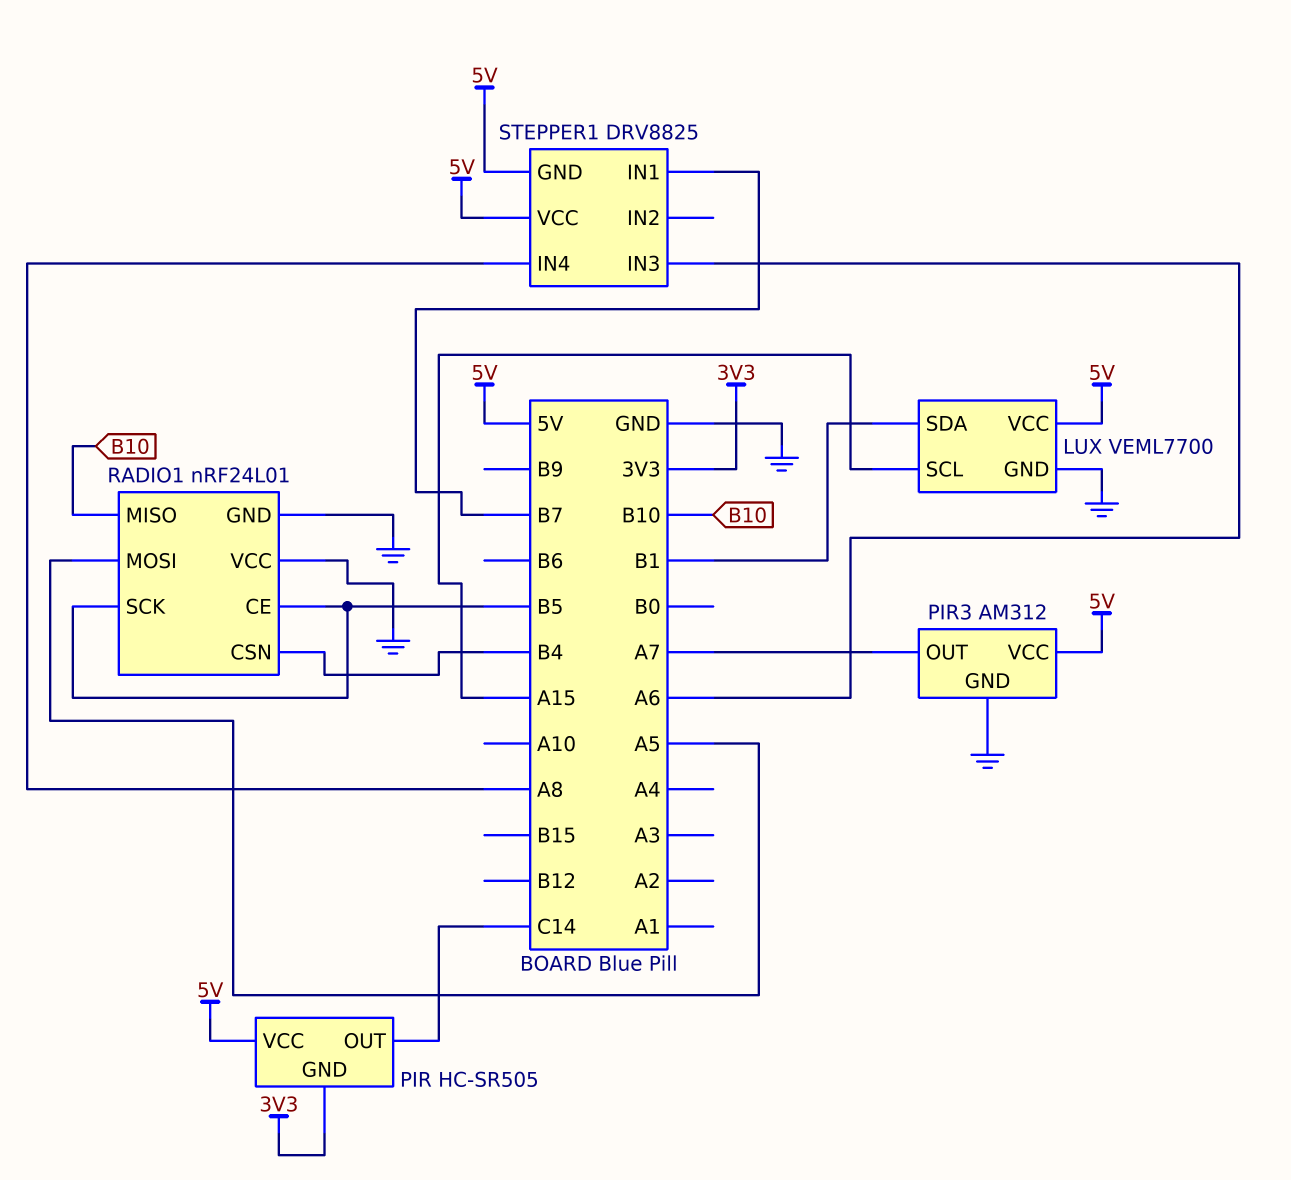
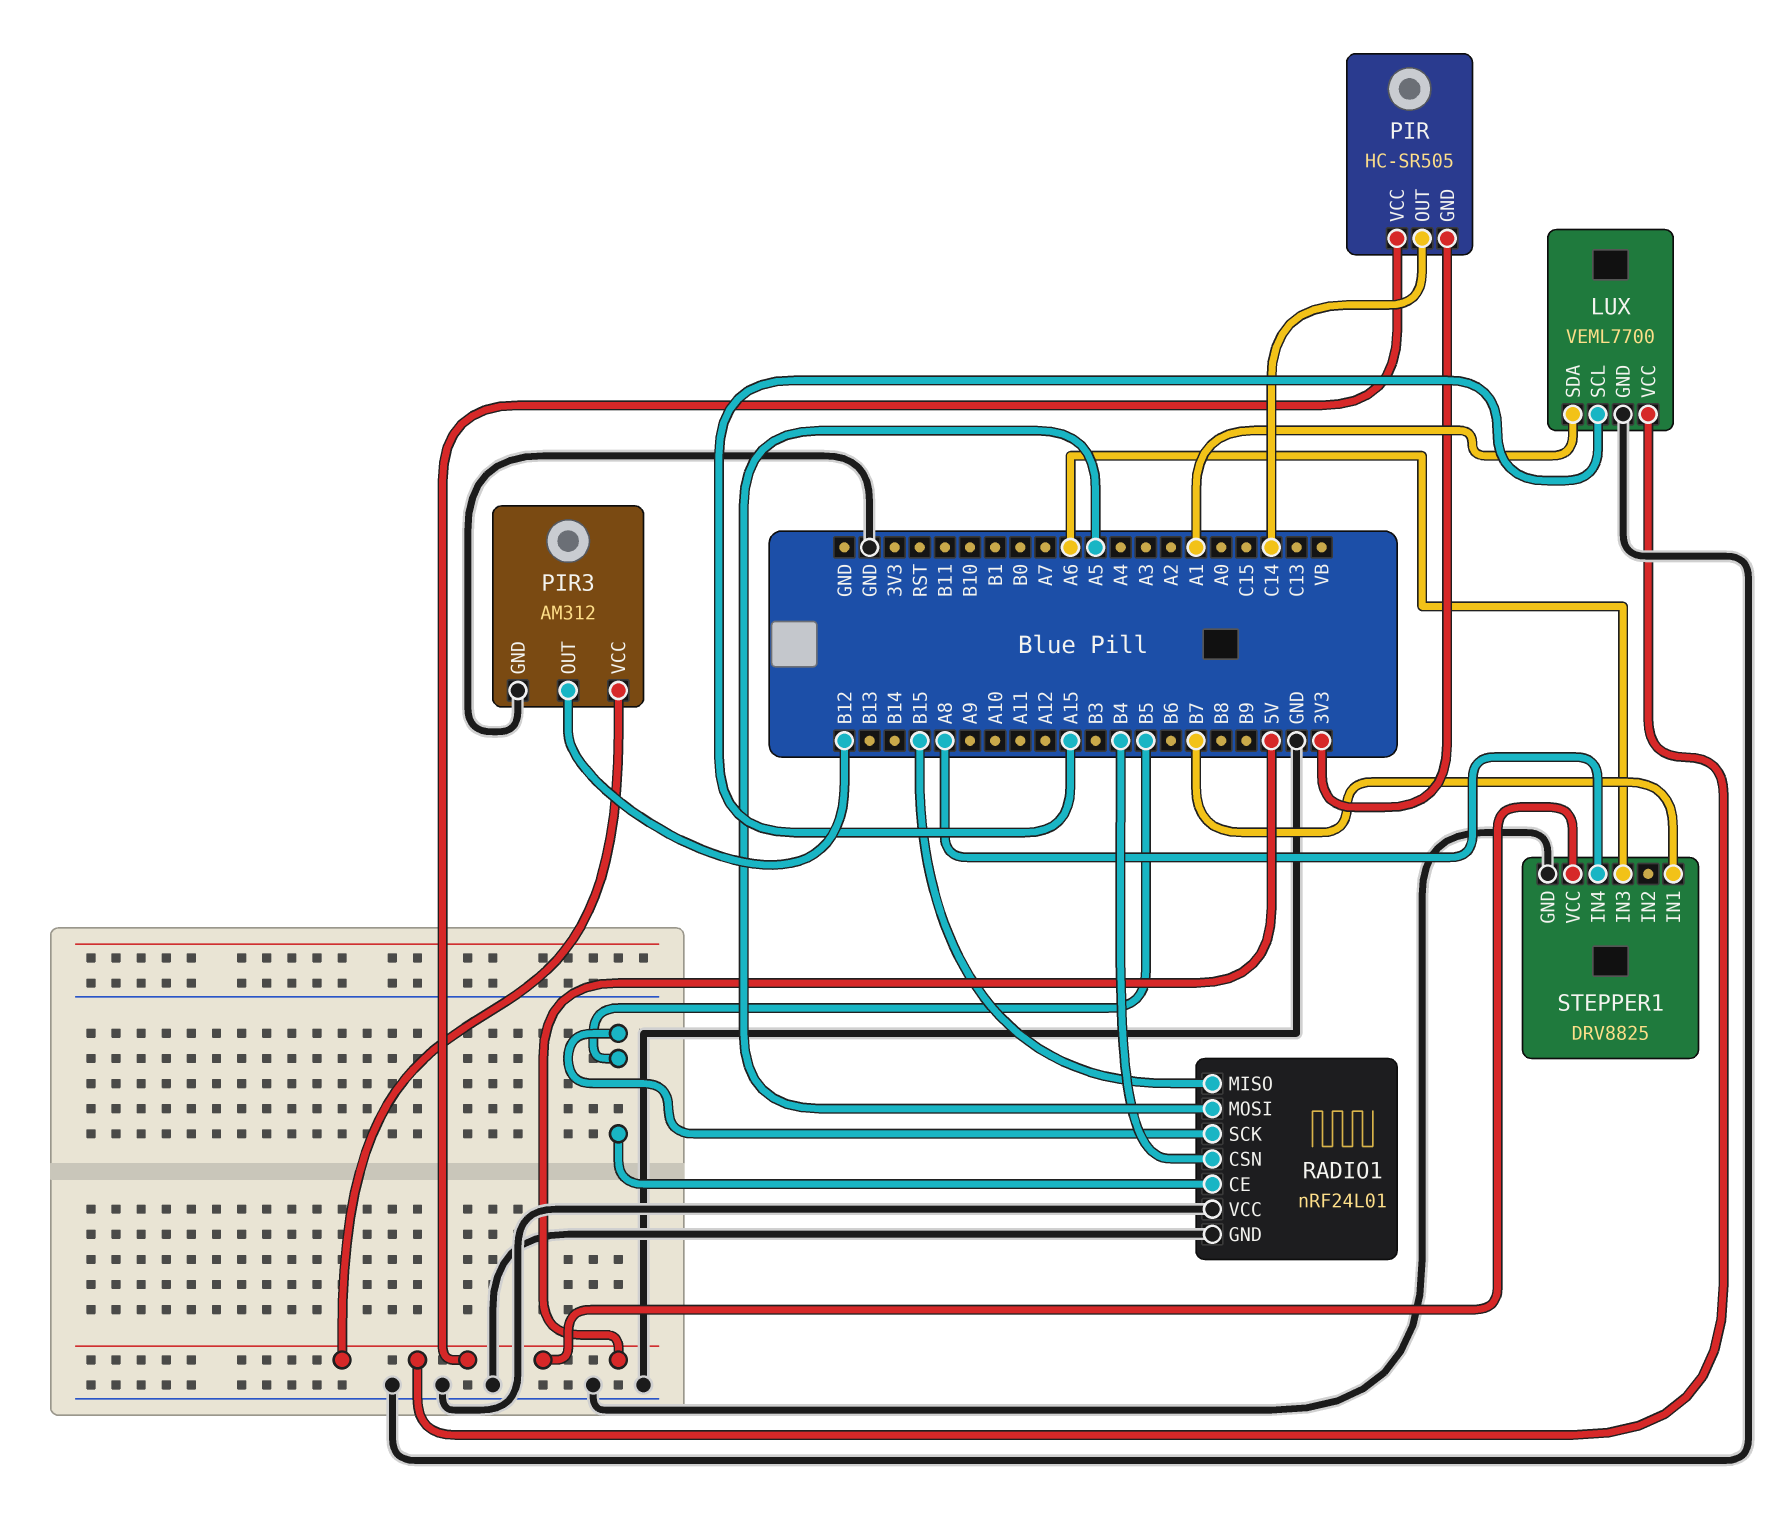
LUX pin SDA: B1 -> A1
PIR3 pin OUT: A7 -> B12
RADIO1 pin MISO: B10 -> B15
STEPPER1 pin GND: 5V -> GND

